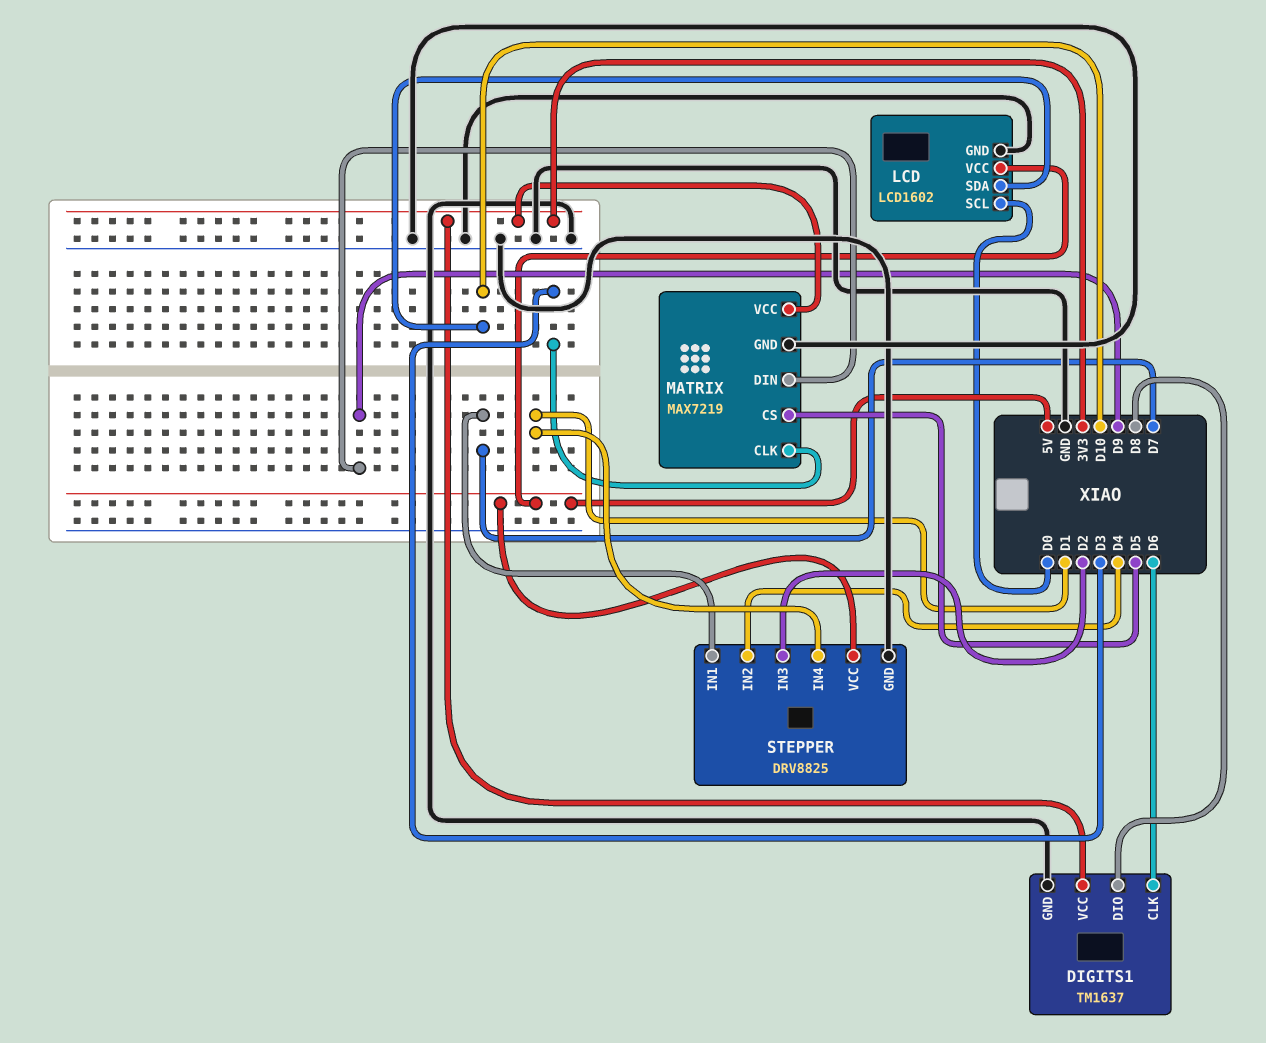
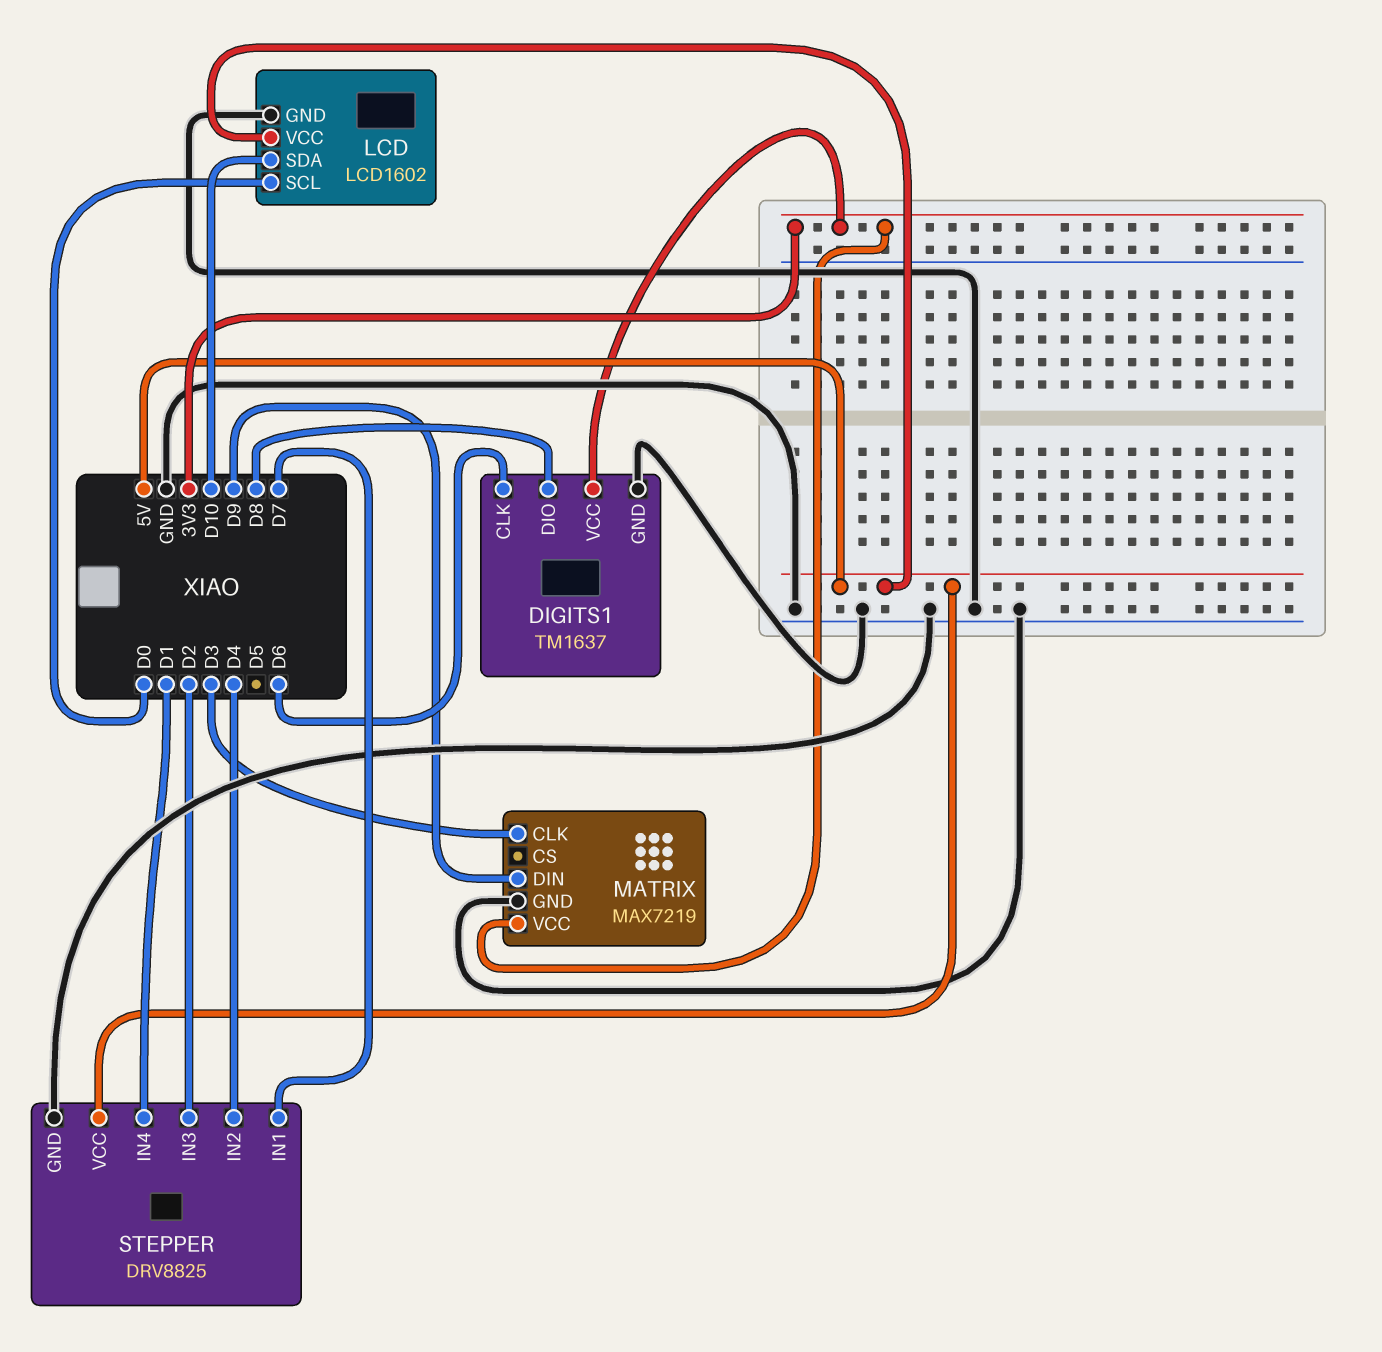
MATRIX pin CS: D5 -> none

